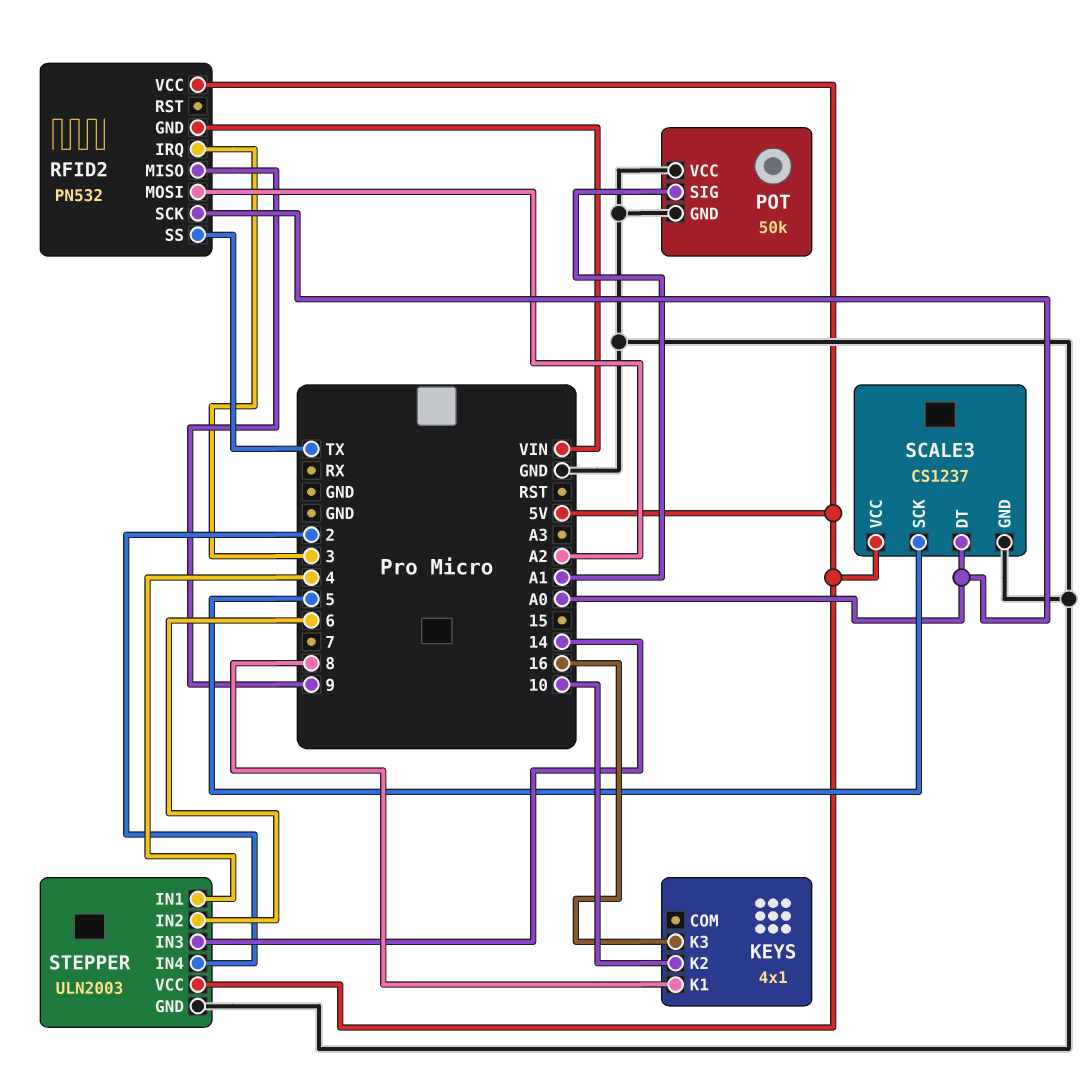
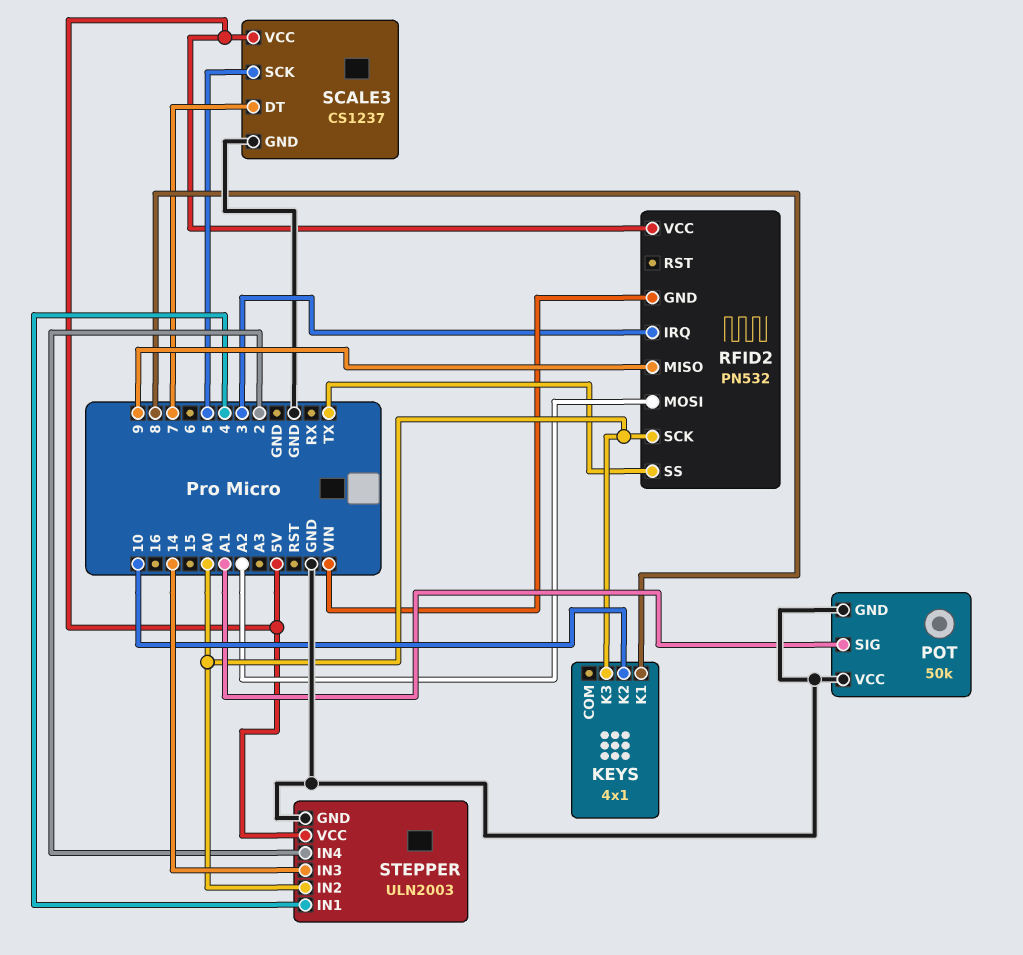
KEYS pin K3: 16 -> A0
SCALE3 pin DT: A0 -> 7
STEPPER pin IN2: 6 -> A0

